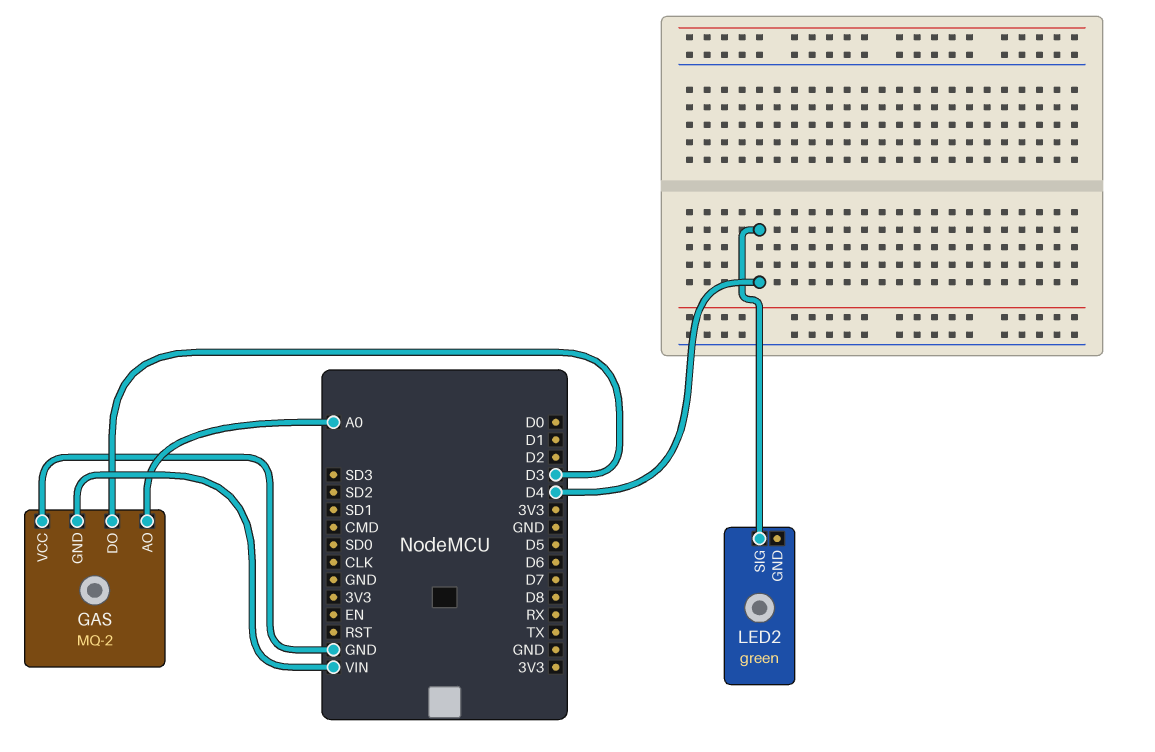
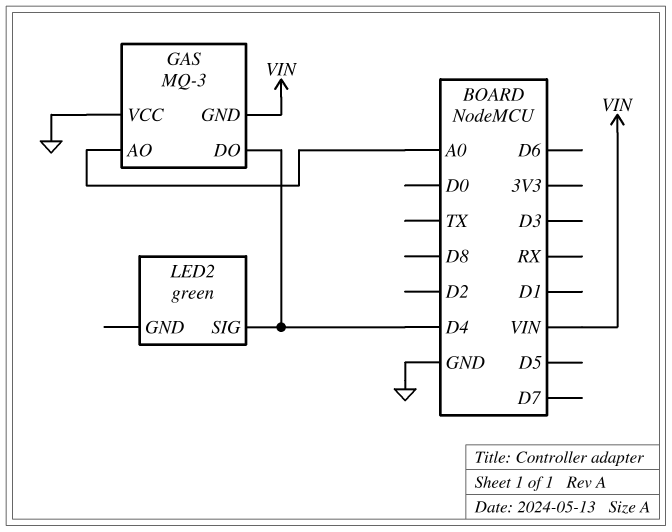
GAS: MQ-2 -> MQ-3
GAS pin DO: D3 -> D4

